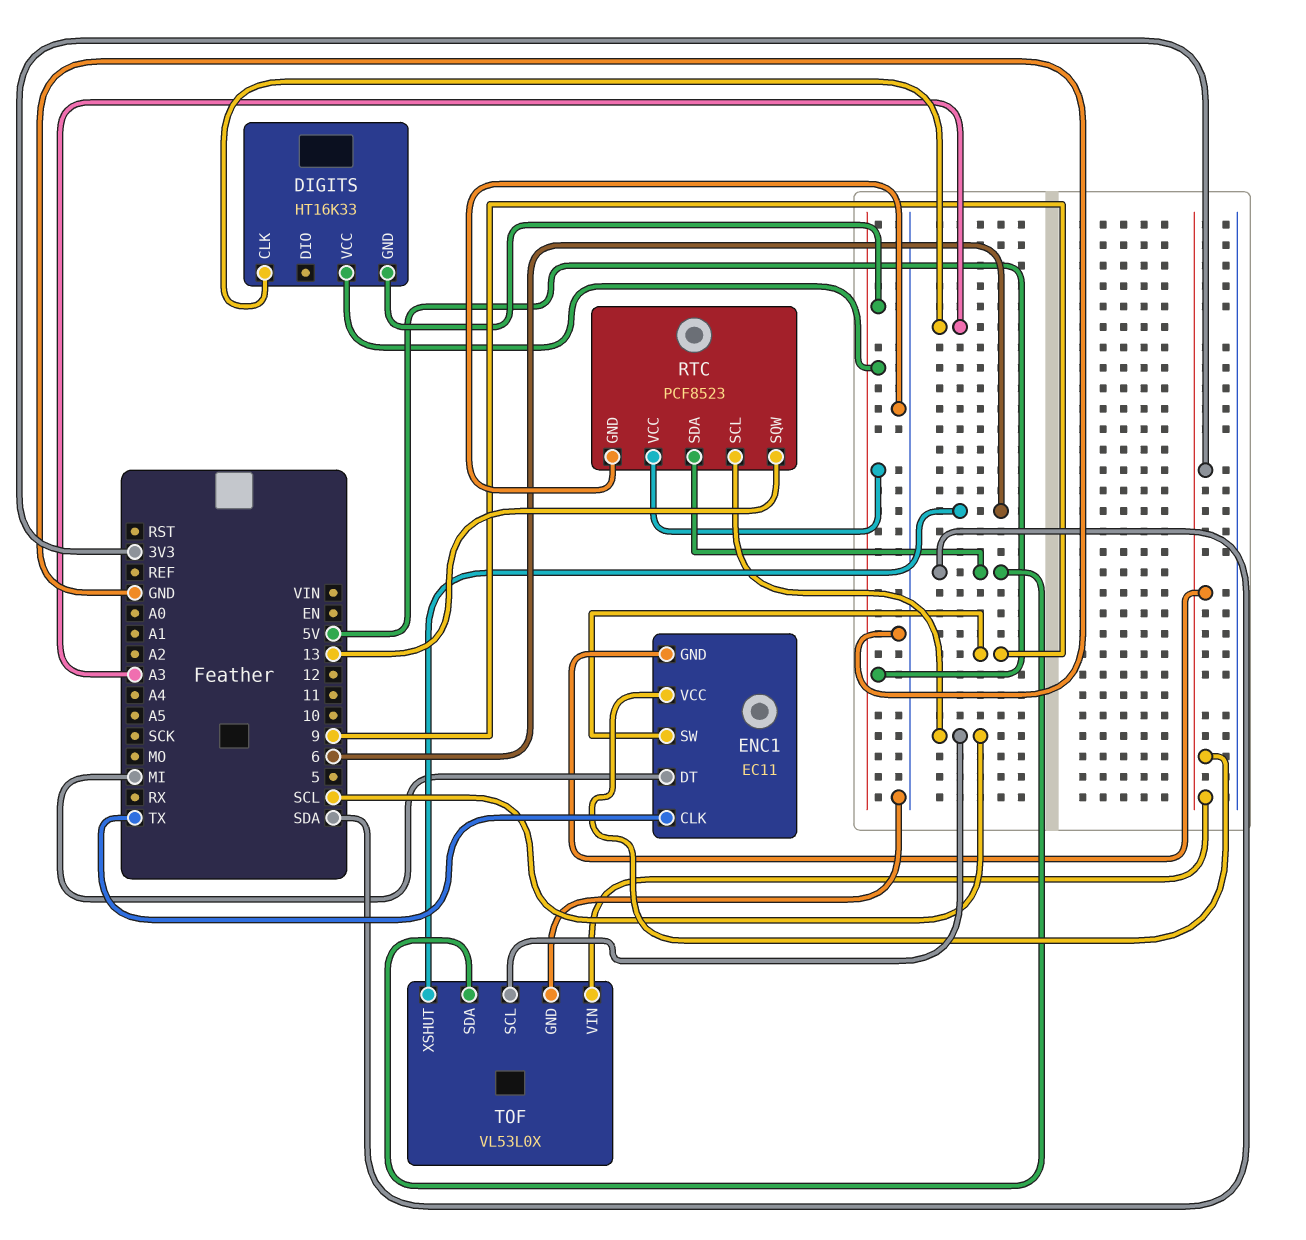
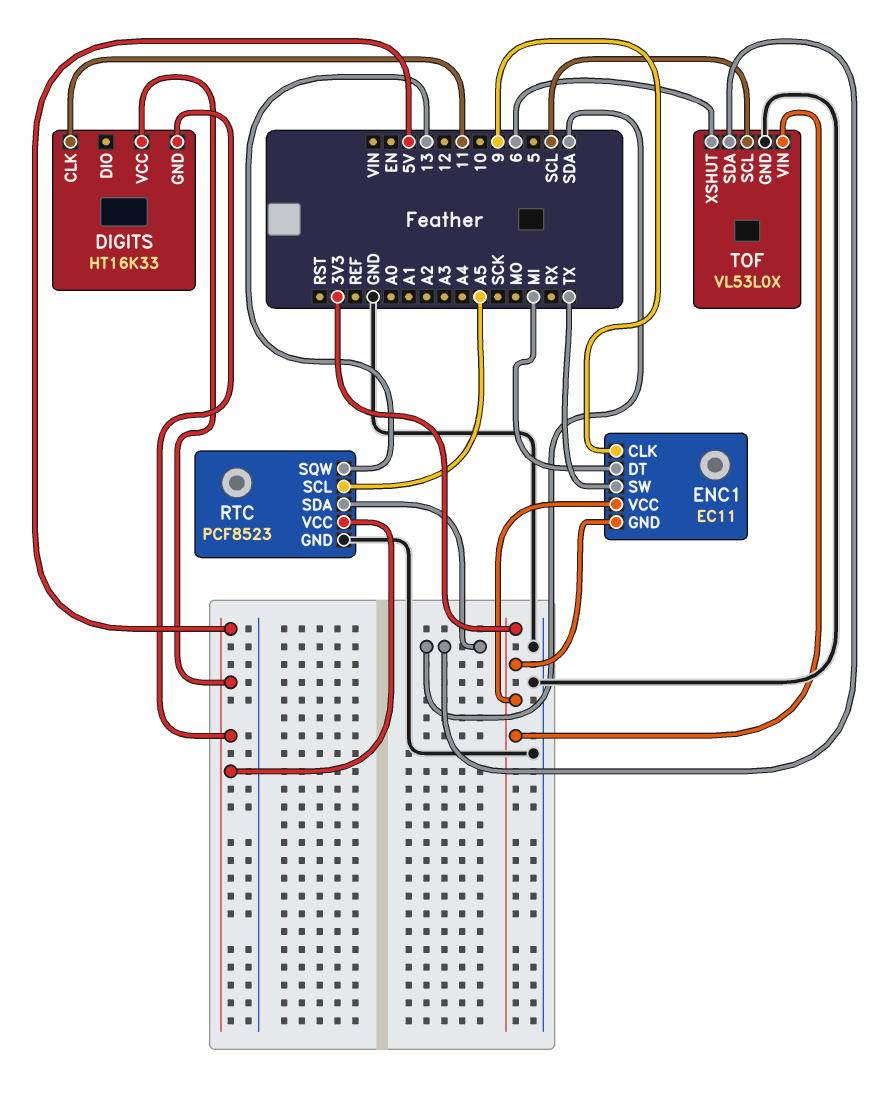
DIGITS pin CLK: A3 -> 11
ENC1 pin CLK: TX -> 9
ENC1 pin SW: 9 -> TX
RTC pin SCL: SCL -> A5

